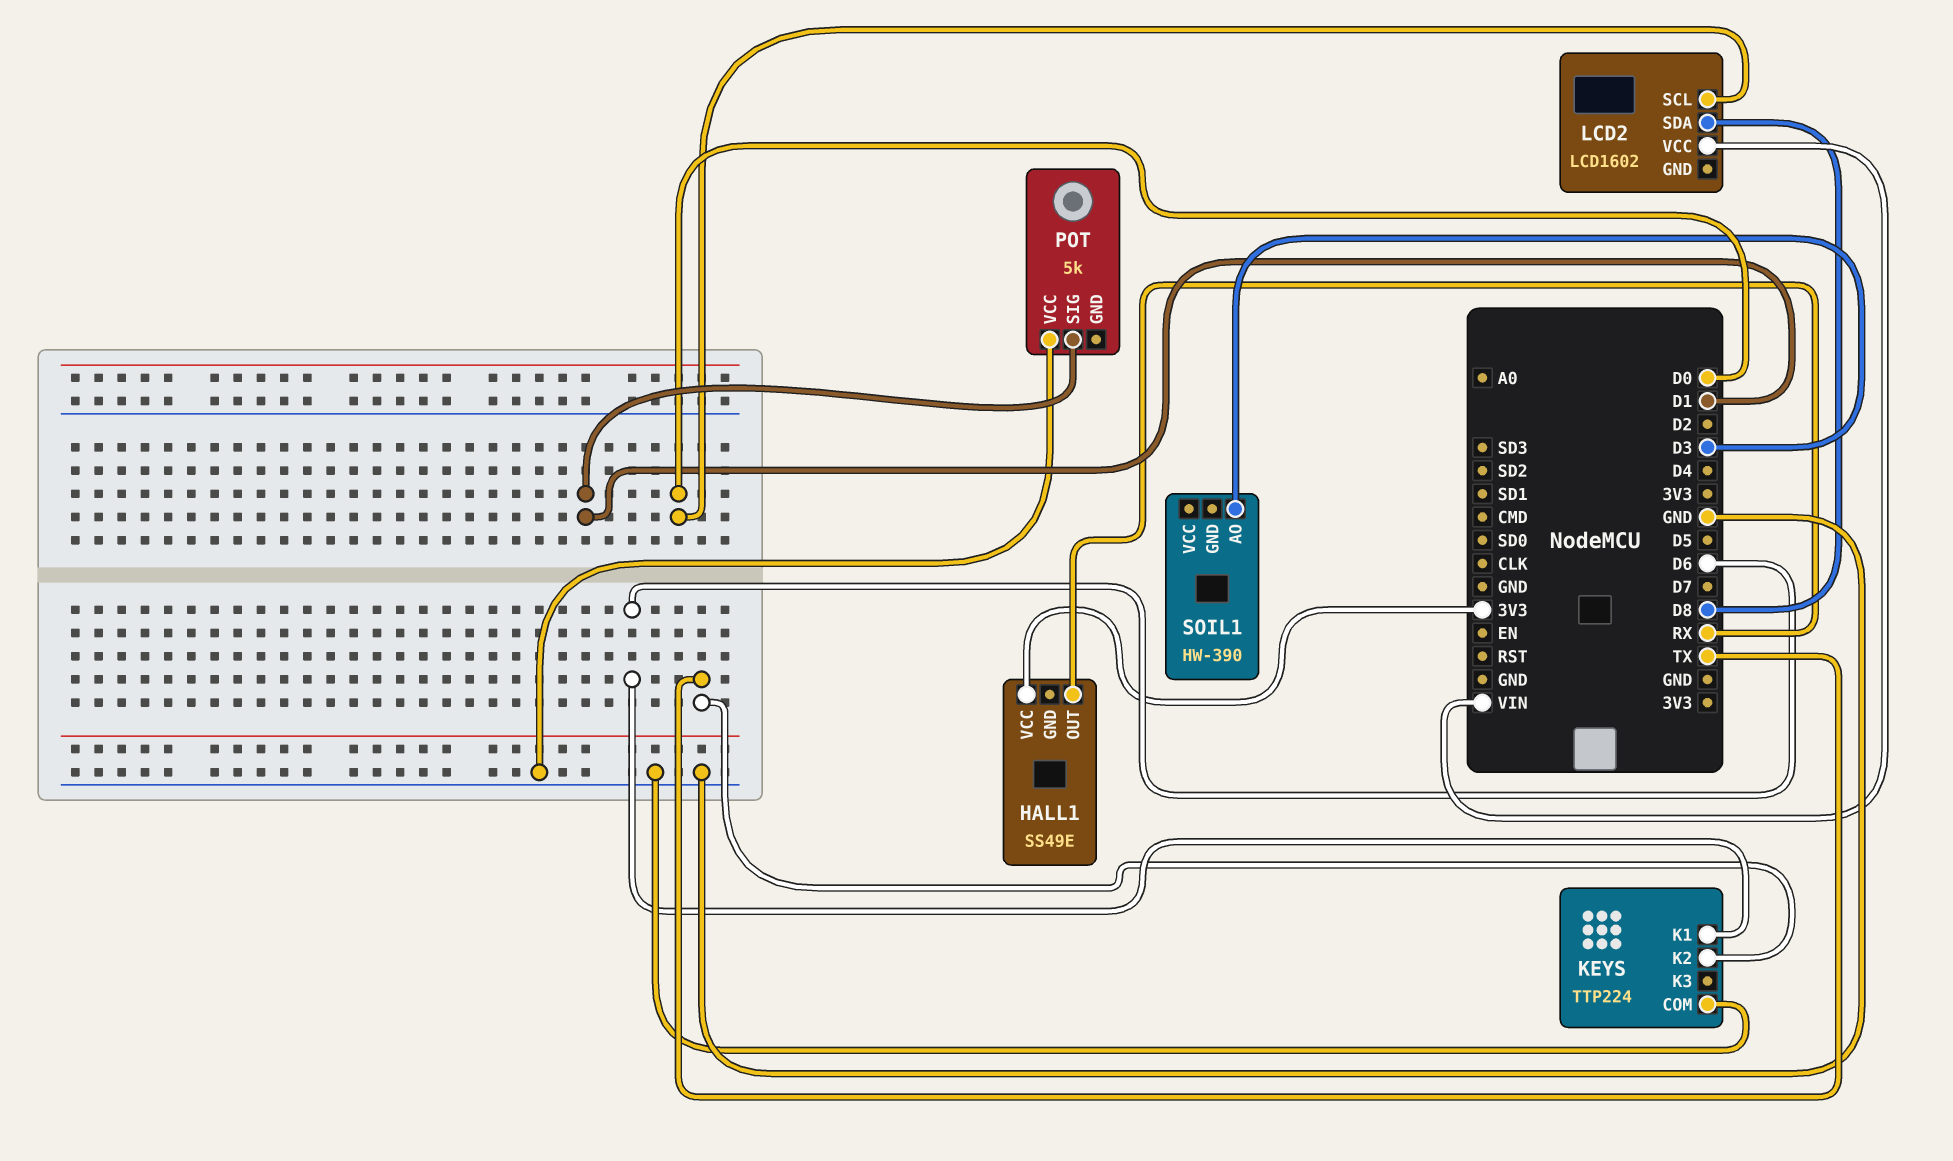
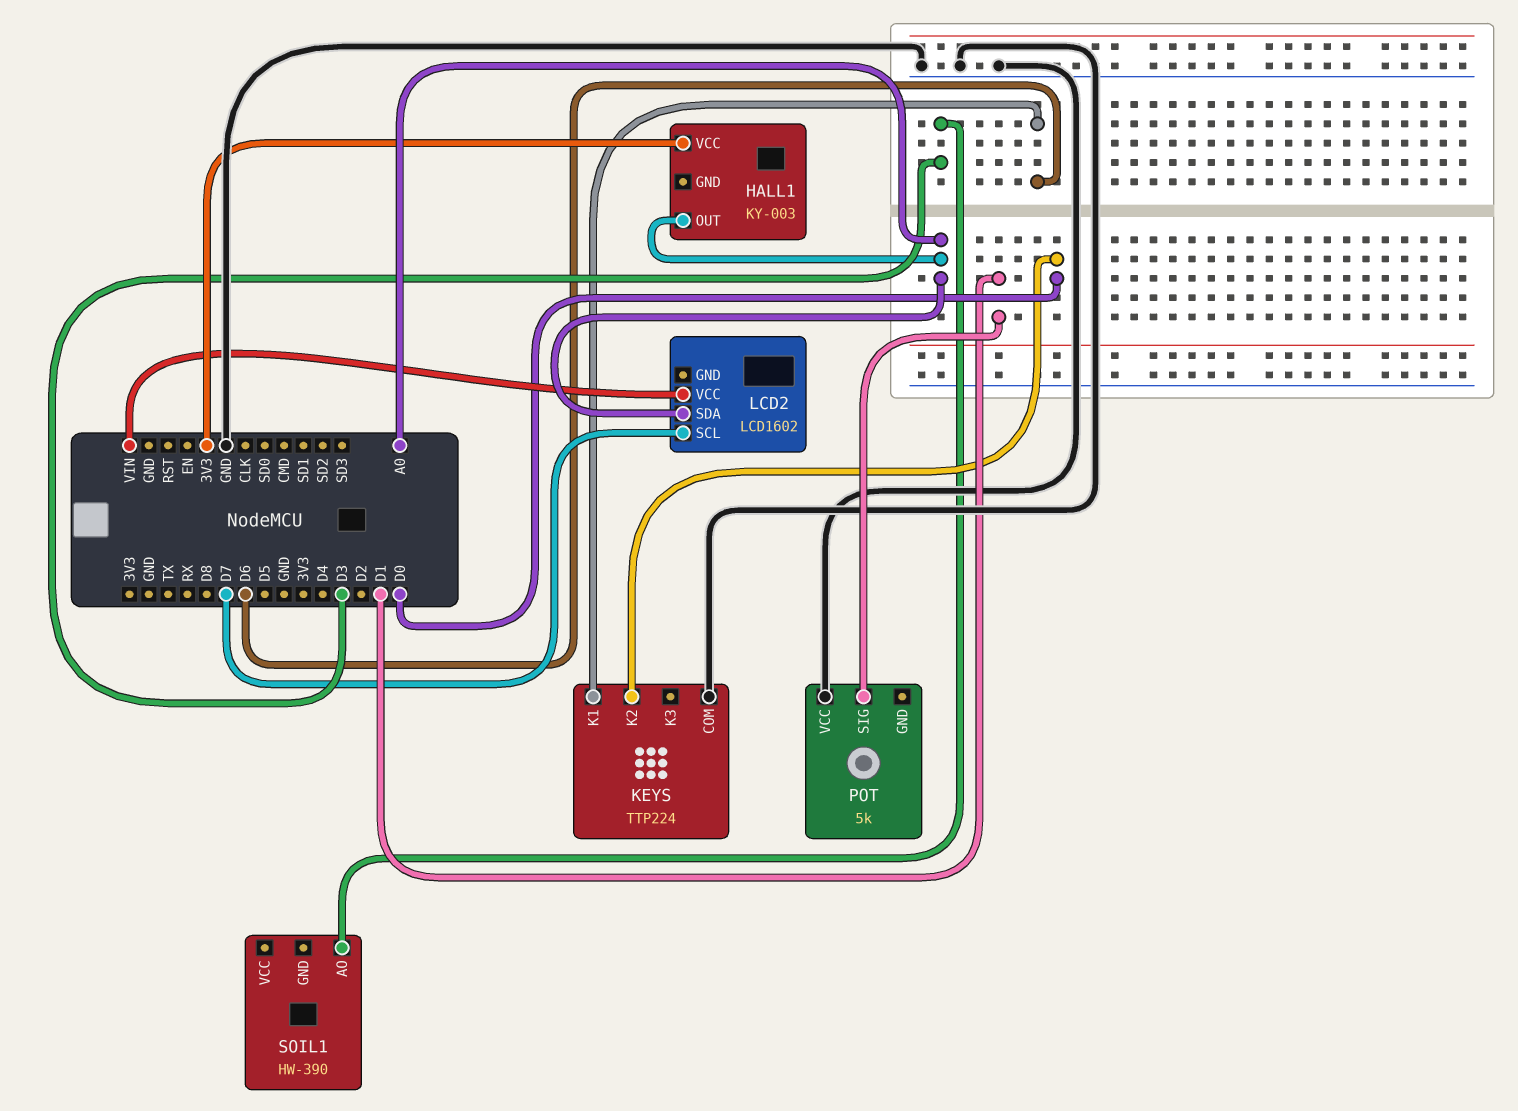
HALL1: SS49E -> KY-003
HALL1 pin OUT: RX -> A0
KEYS pin K2: TX -> D0
LCD2 pin SCL: D0 -> D7
LCD2 pin SDA: D8 -> A0

